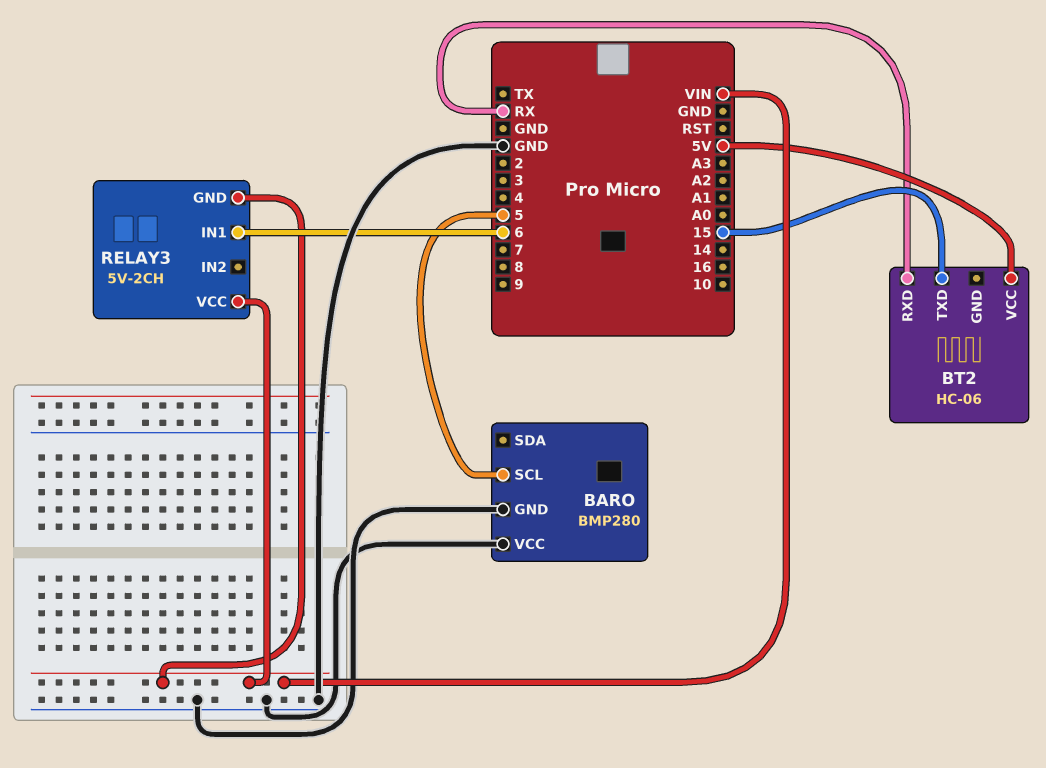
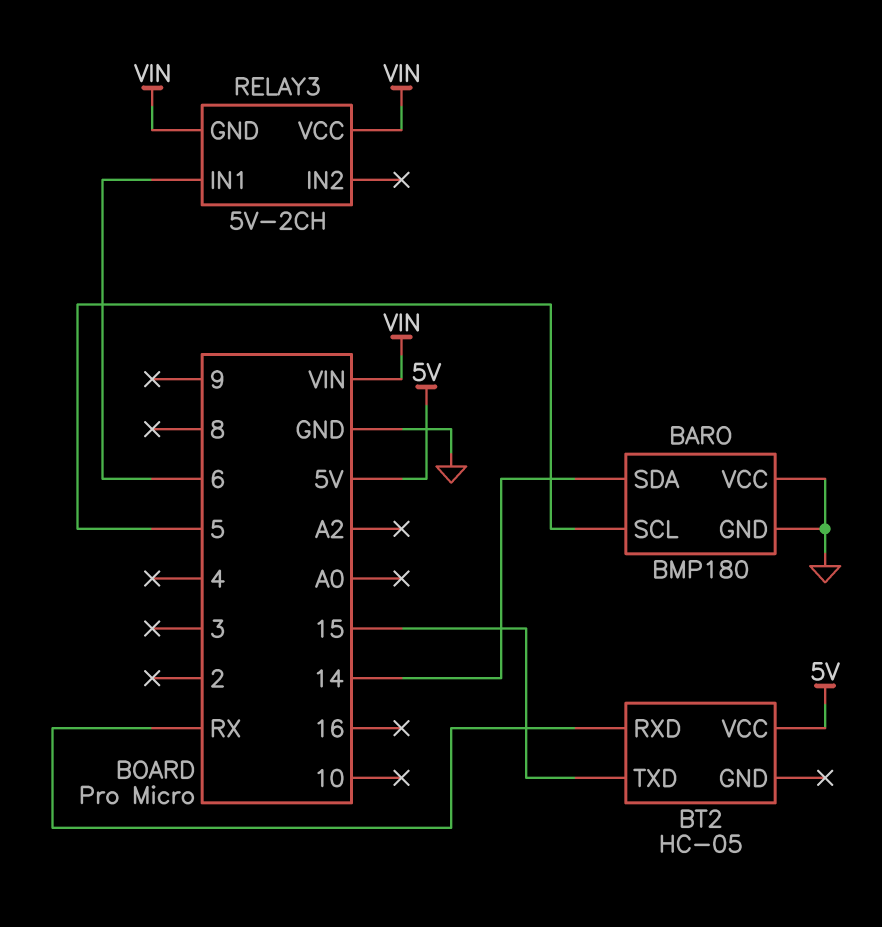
BARO: BMP280 -> BMP180
BARO pin SDA: none -> 14
BT2: HC-06 -> HC-05

